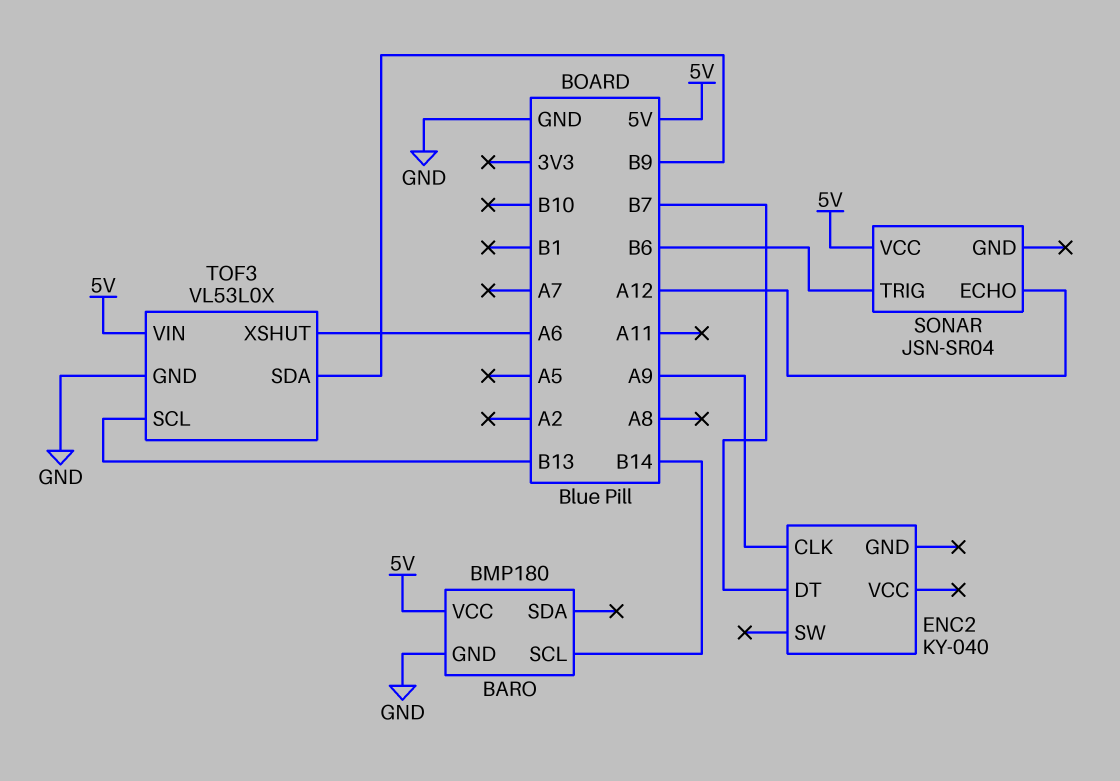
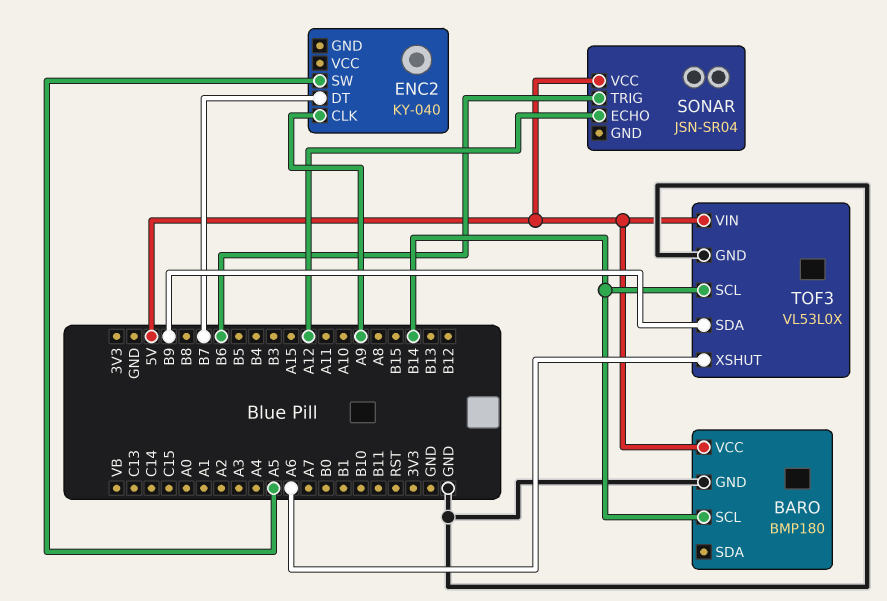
ENC2 pin SW: none -> A5
TOF3 pin SCL: B13 -> B14

